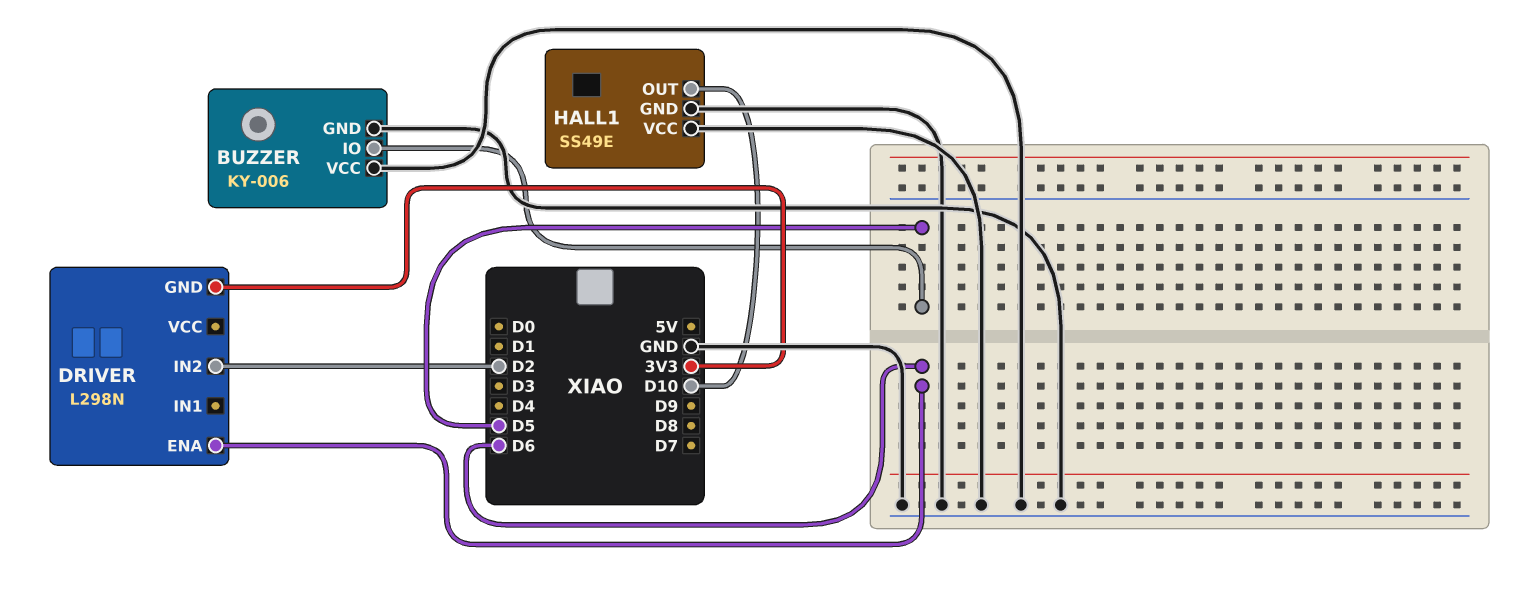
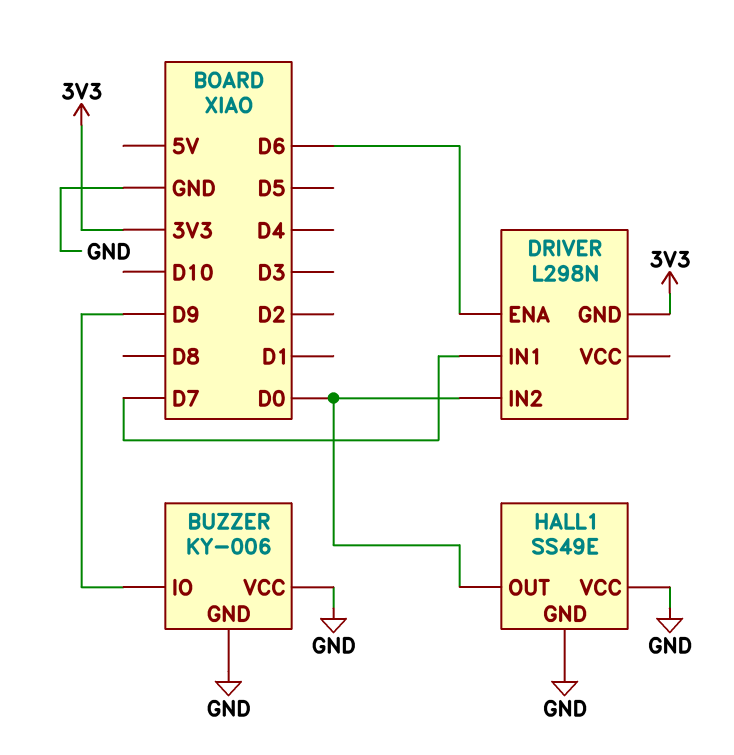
BUZZER pin IO: D5 -> D9
DRIVER pin IN1: none -> D7
DRIVER pin IN2: D2 -> D0
HALL1 pin OUT: D10 -> D0

